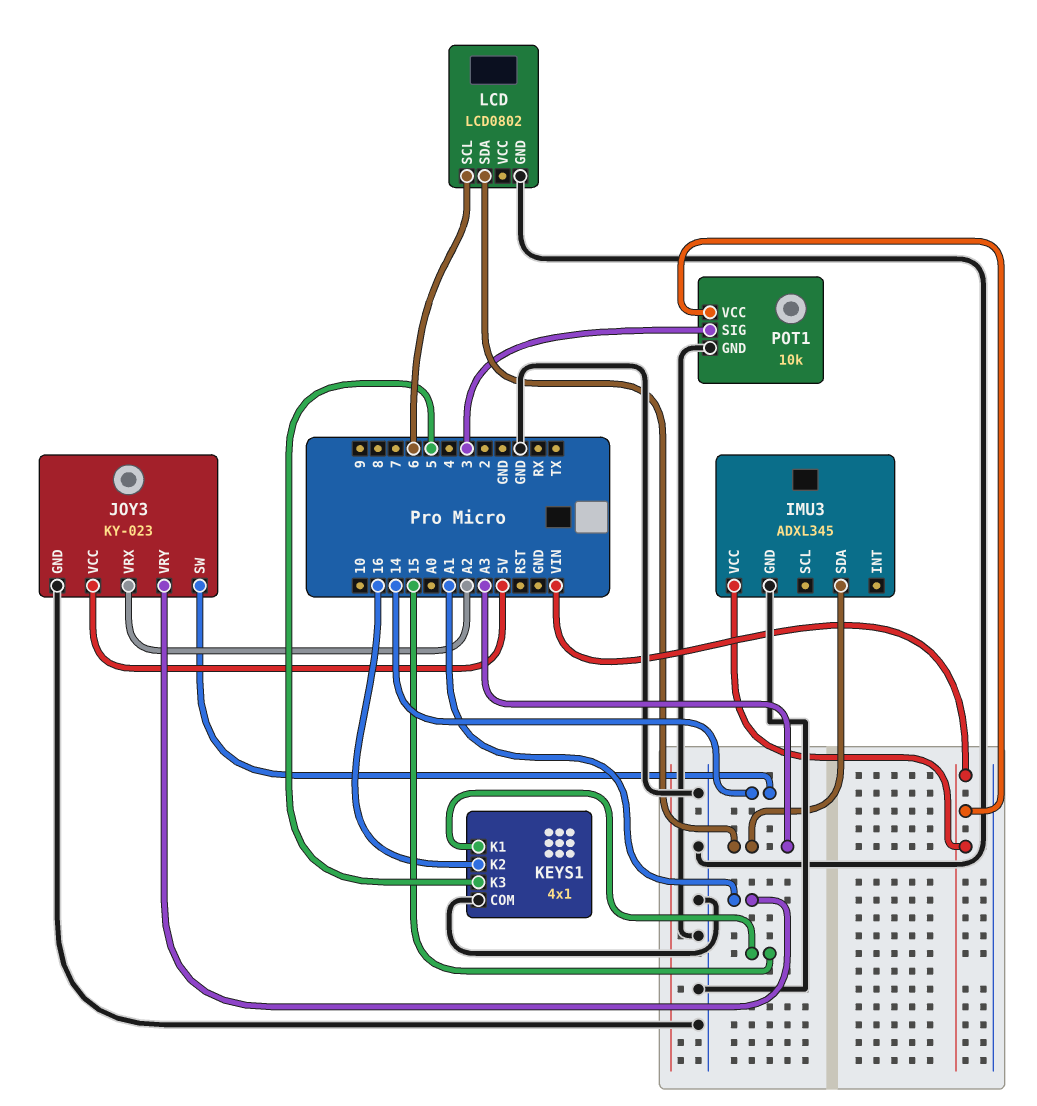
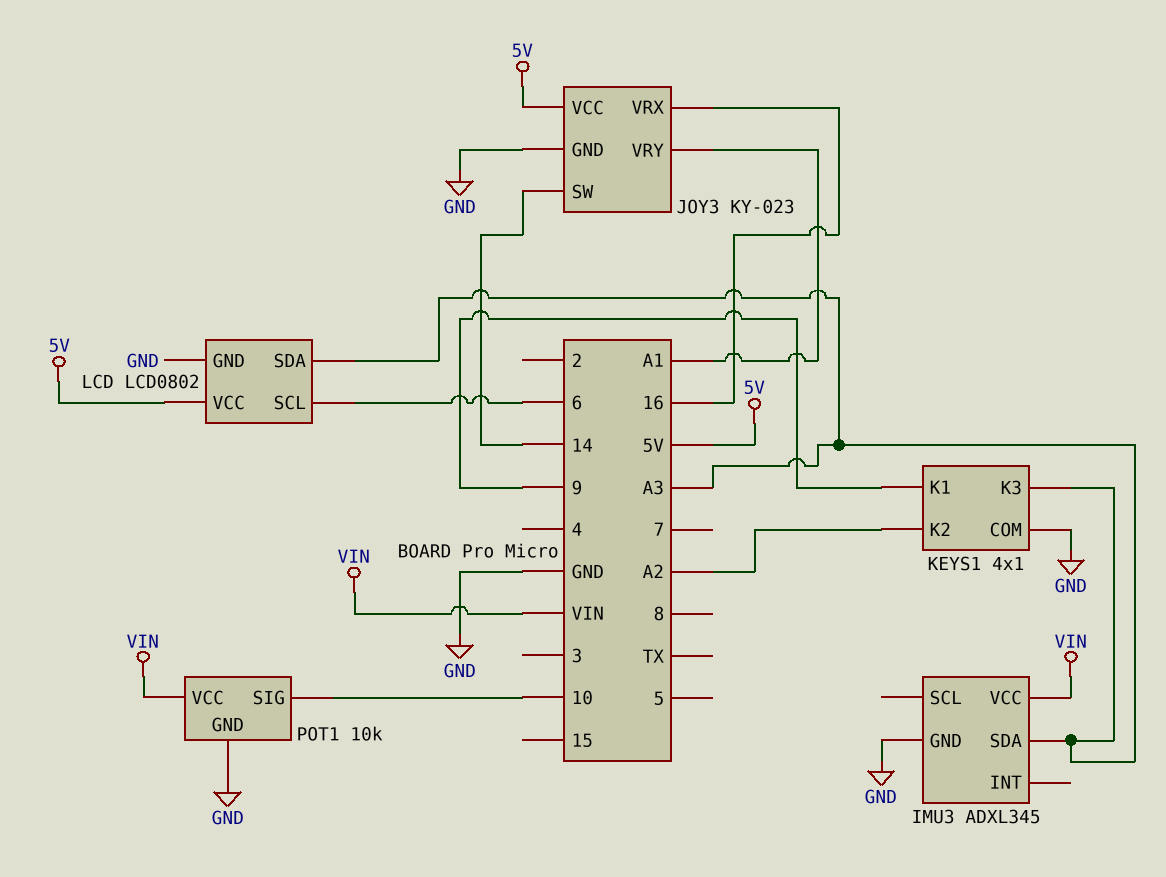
JOY3 pin VRX: A2 -> 16
KEYS1 pin K1: 15 -> 9
KEYS1 pin K2: 16 -> A2
KEYS1 pin K3: 5 -> A3
LCD pin VCC: none -> 5V
POT1 pin SIG: 3 -> 10

